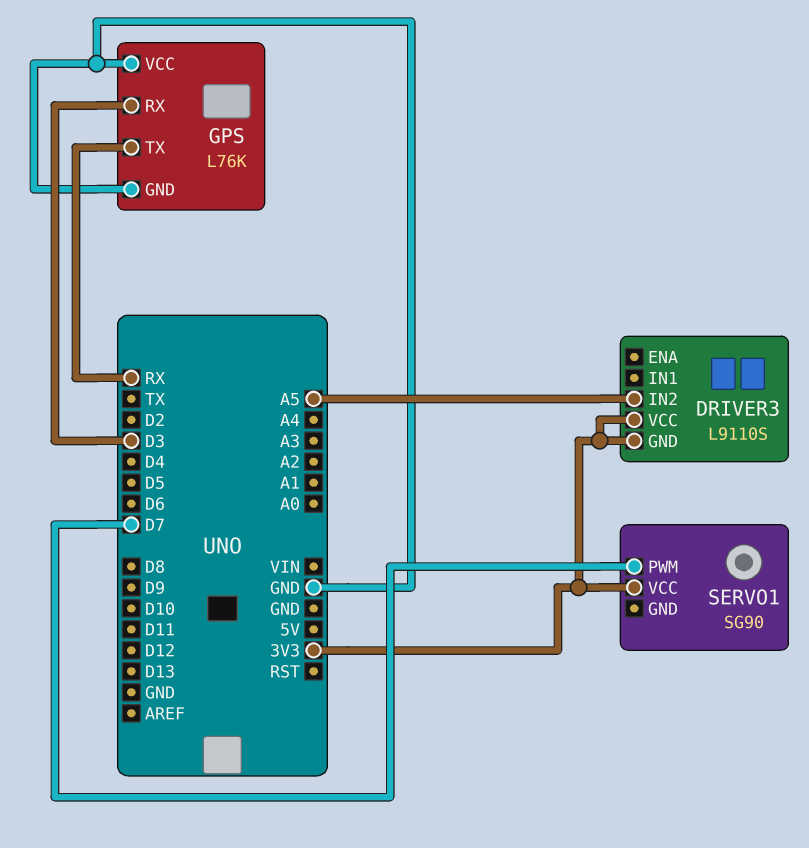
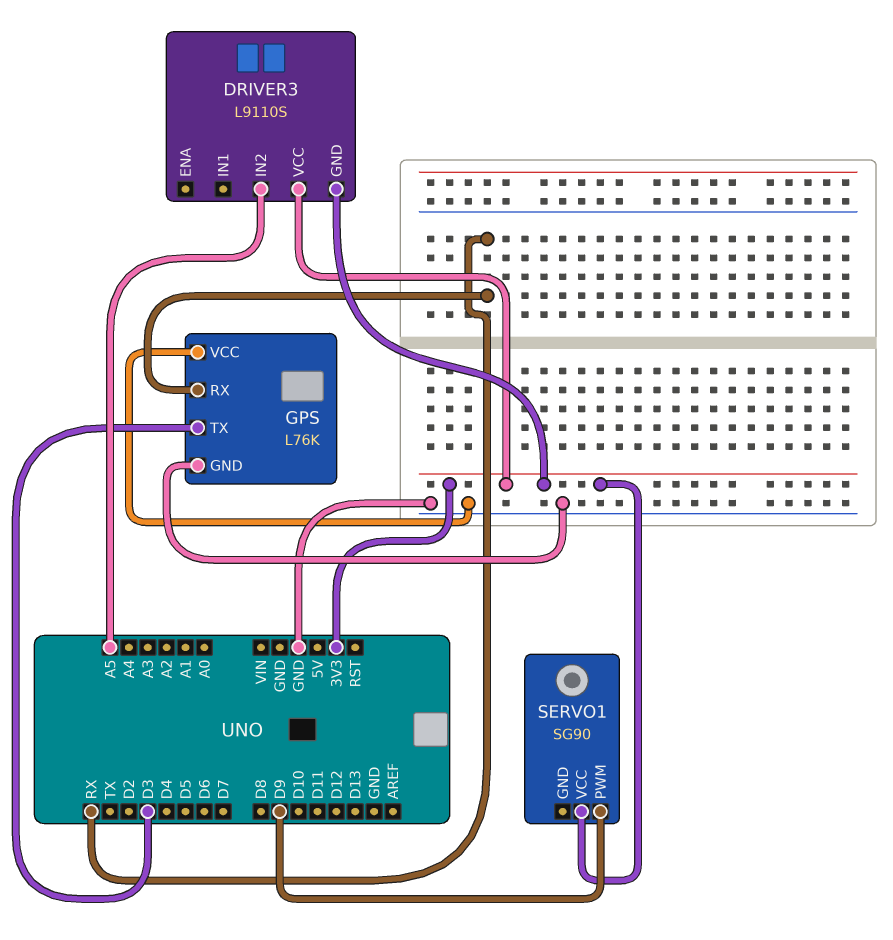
GPS pin RX: D3 -> RX
GPS pin TX: RX -> D3
SERVO1 pin PWM: D7 -> D9

